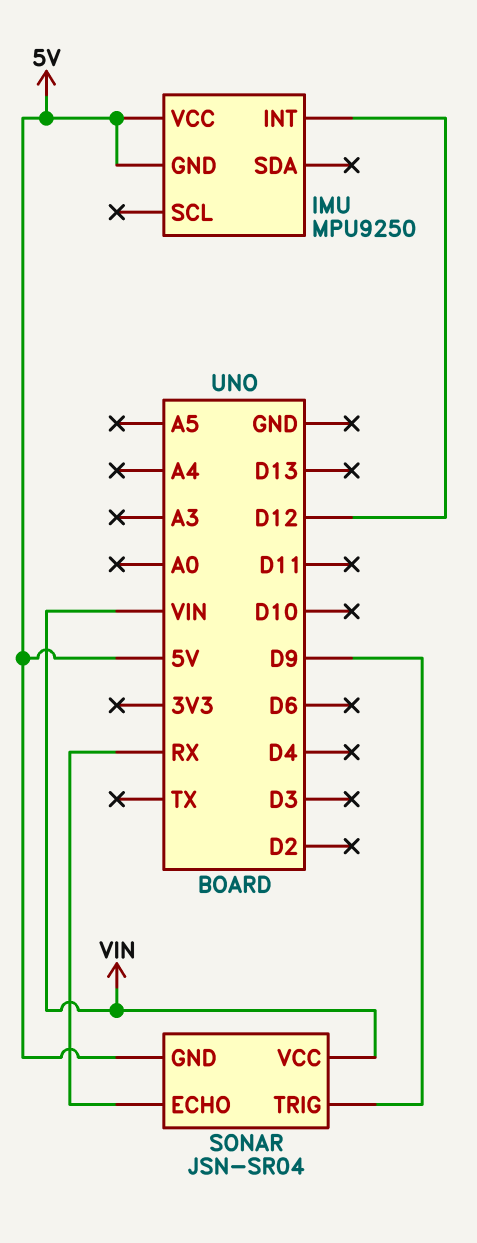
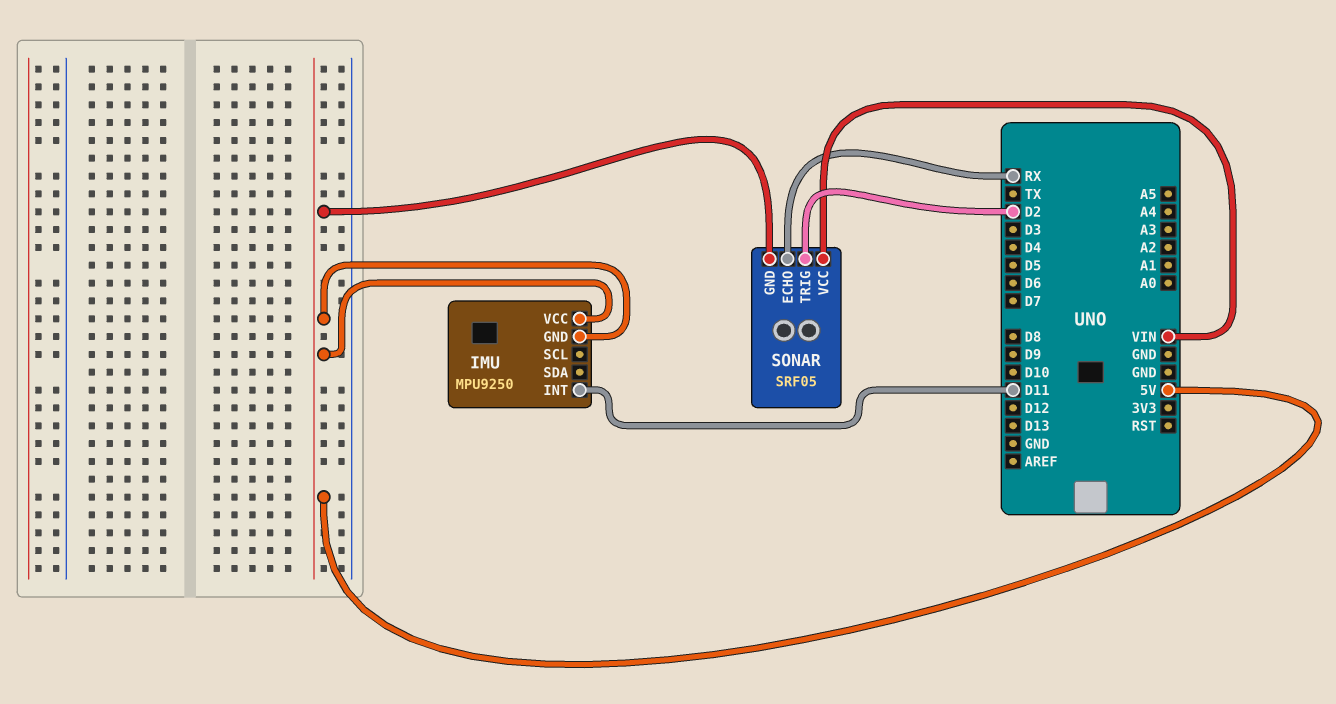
IMU pin INT: D12 -> D11
SONAR: JSN-SR04 -> SRF05
SONAR pin TRIG: D9 -> D2

